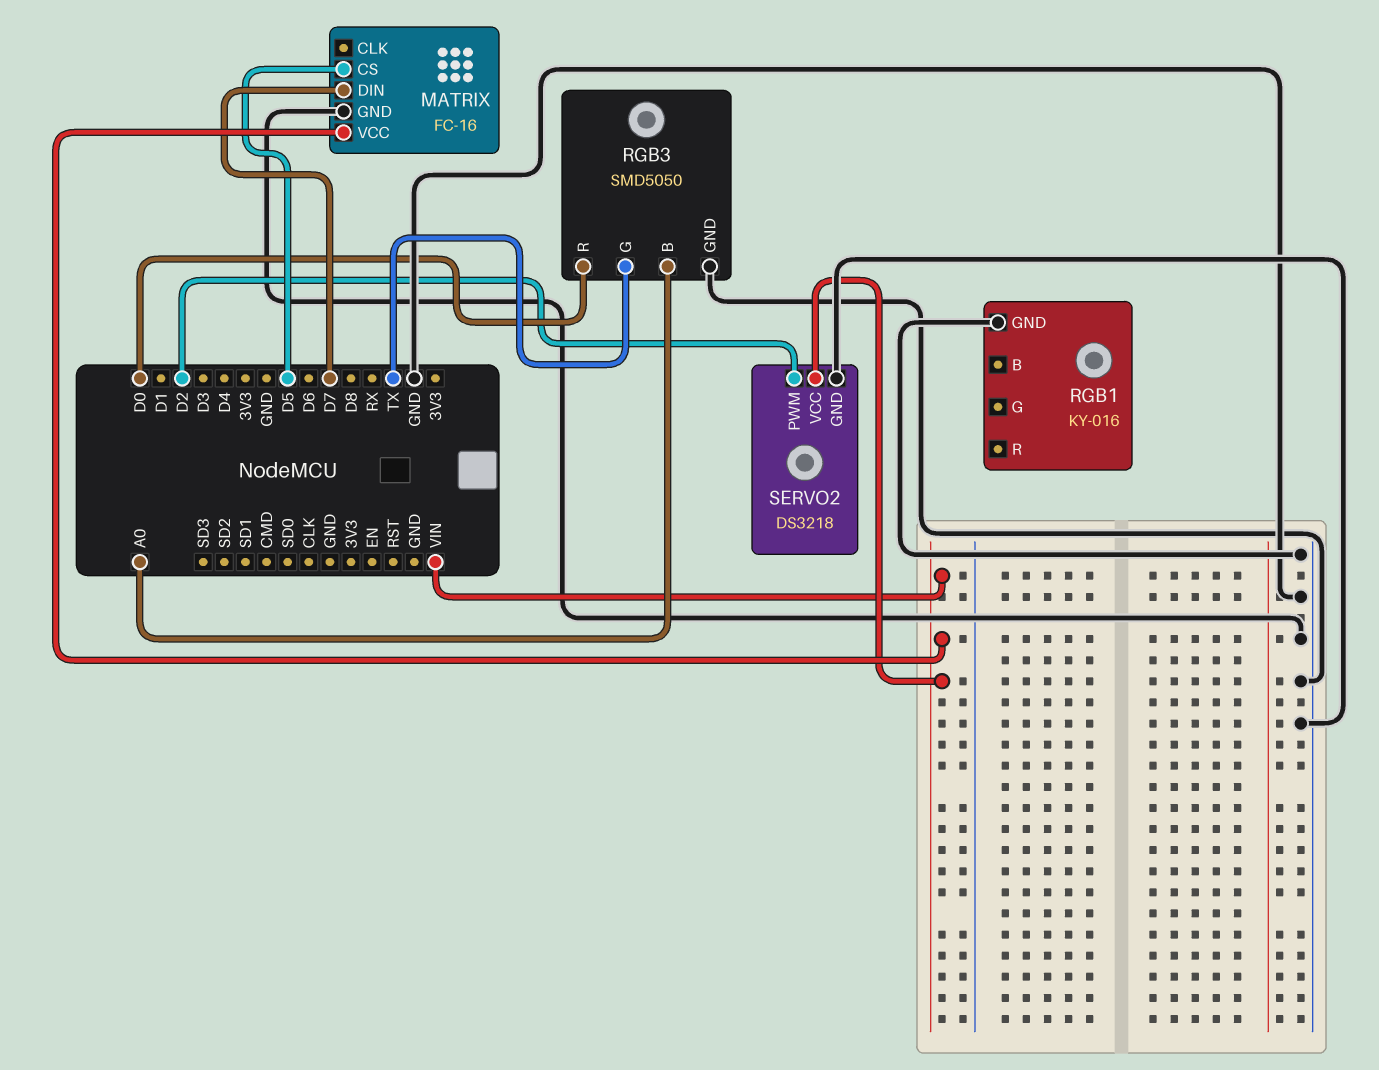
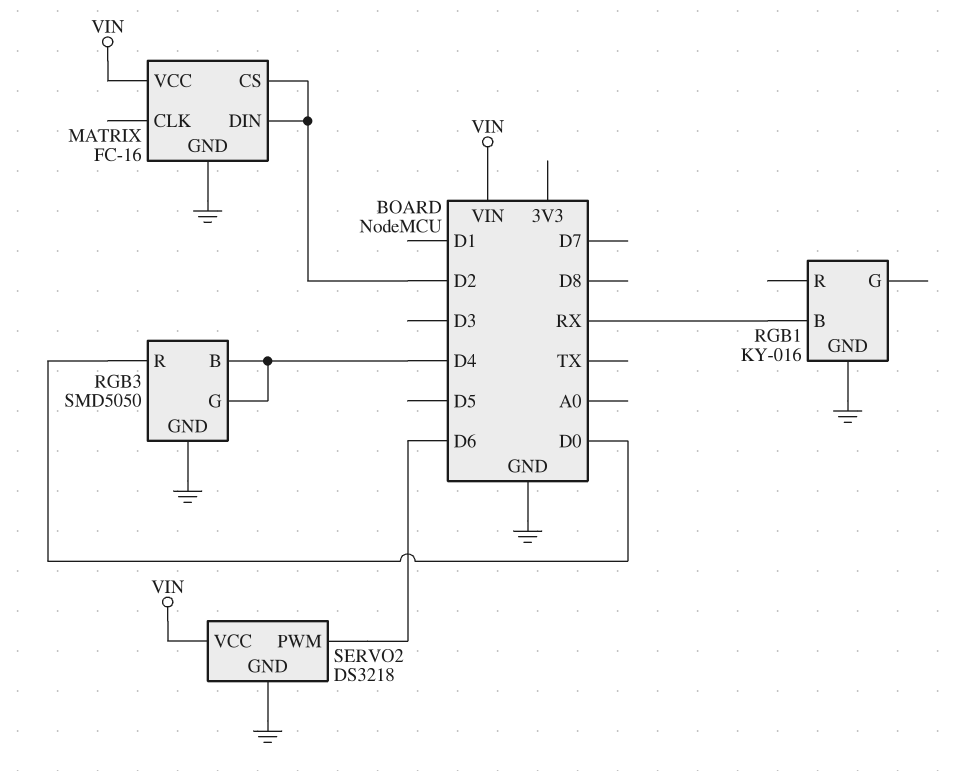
MATRIX pin CS: D5 -> D2
MATRIX pin DIN: D7 -> D2
RGB1 pin B: none -> RX
RGB3 pin B: A0 -> D4
RGB3 pin G: TX -> D4
SERVO2 pin PWM: D2 -> D6

